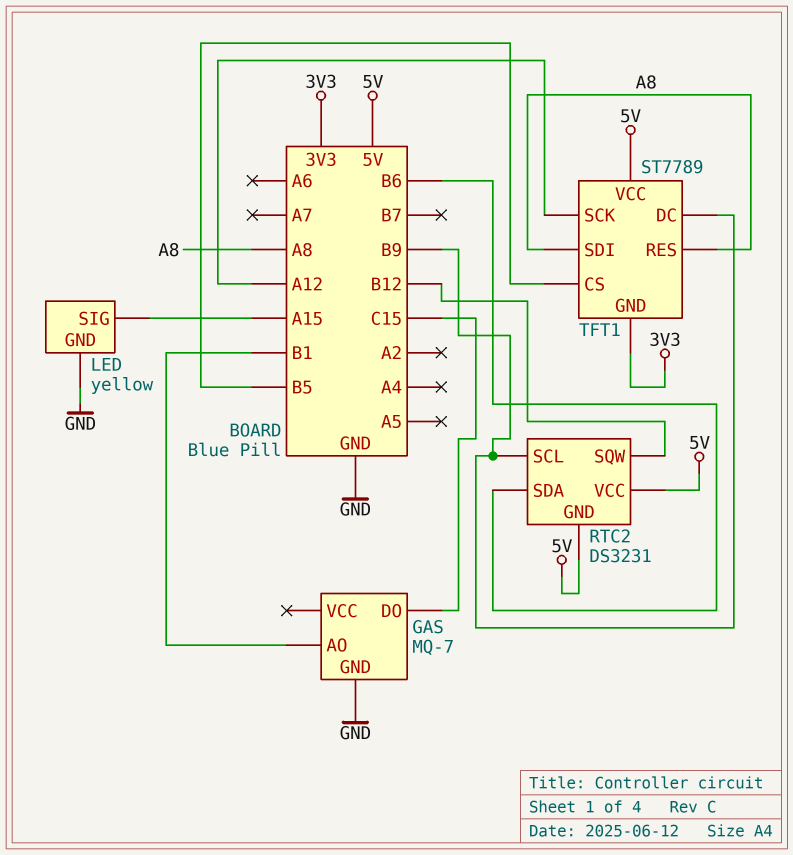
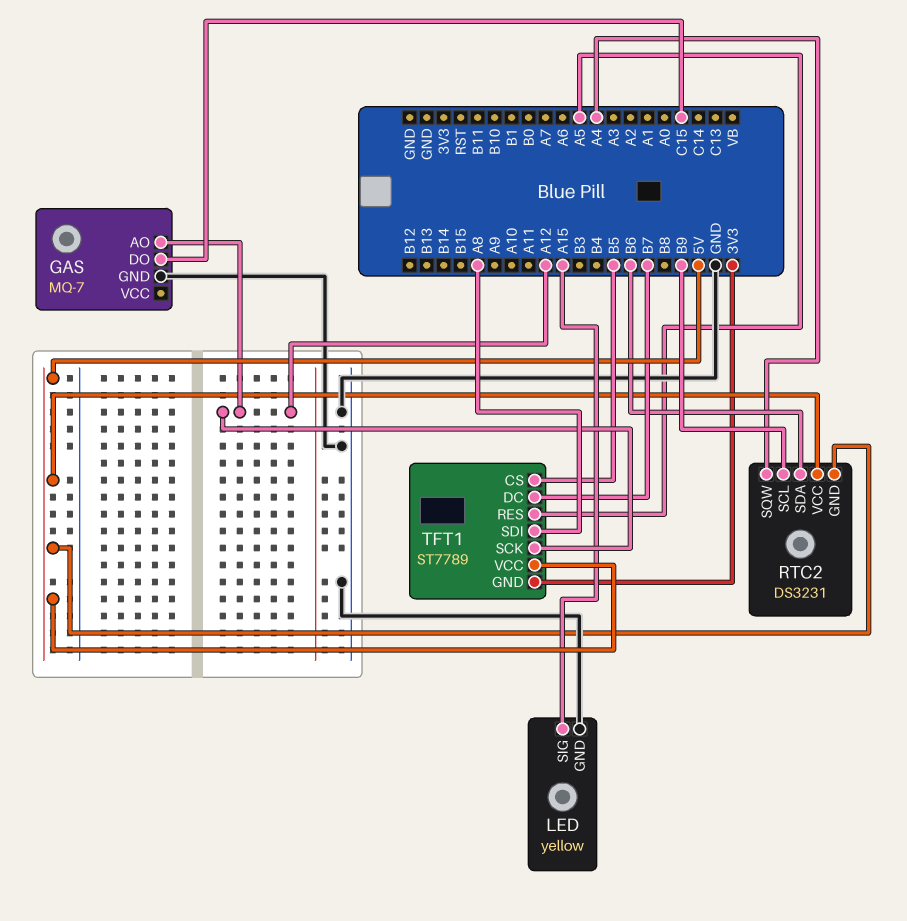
GAS pin AO: B1 -> A12
RTC2 pin SQW: B12 -> A4
TFT1 pin DC: B9 -> B7
TFT1 pin RES: A8 -> A5

